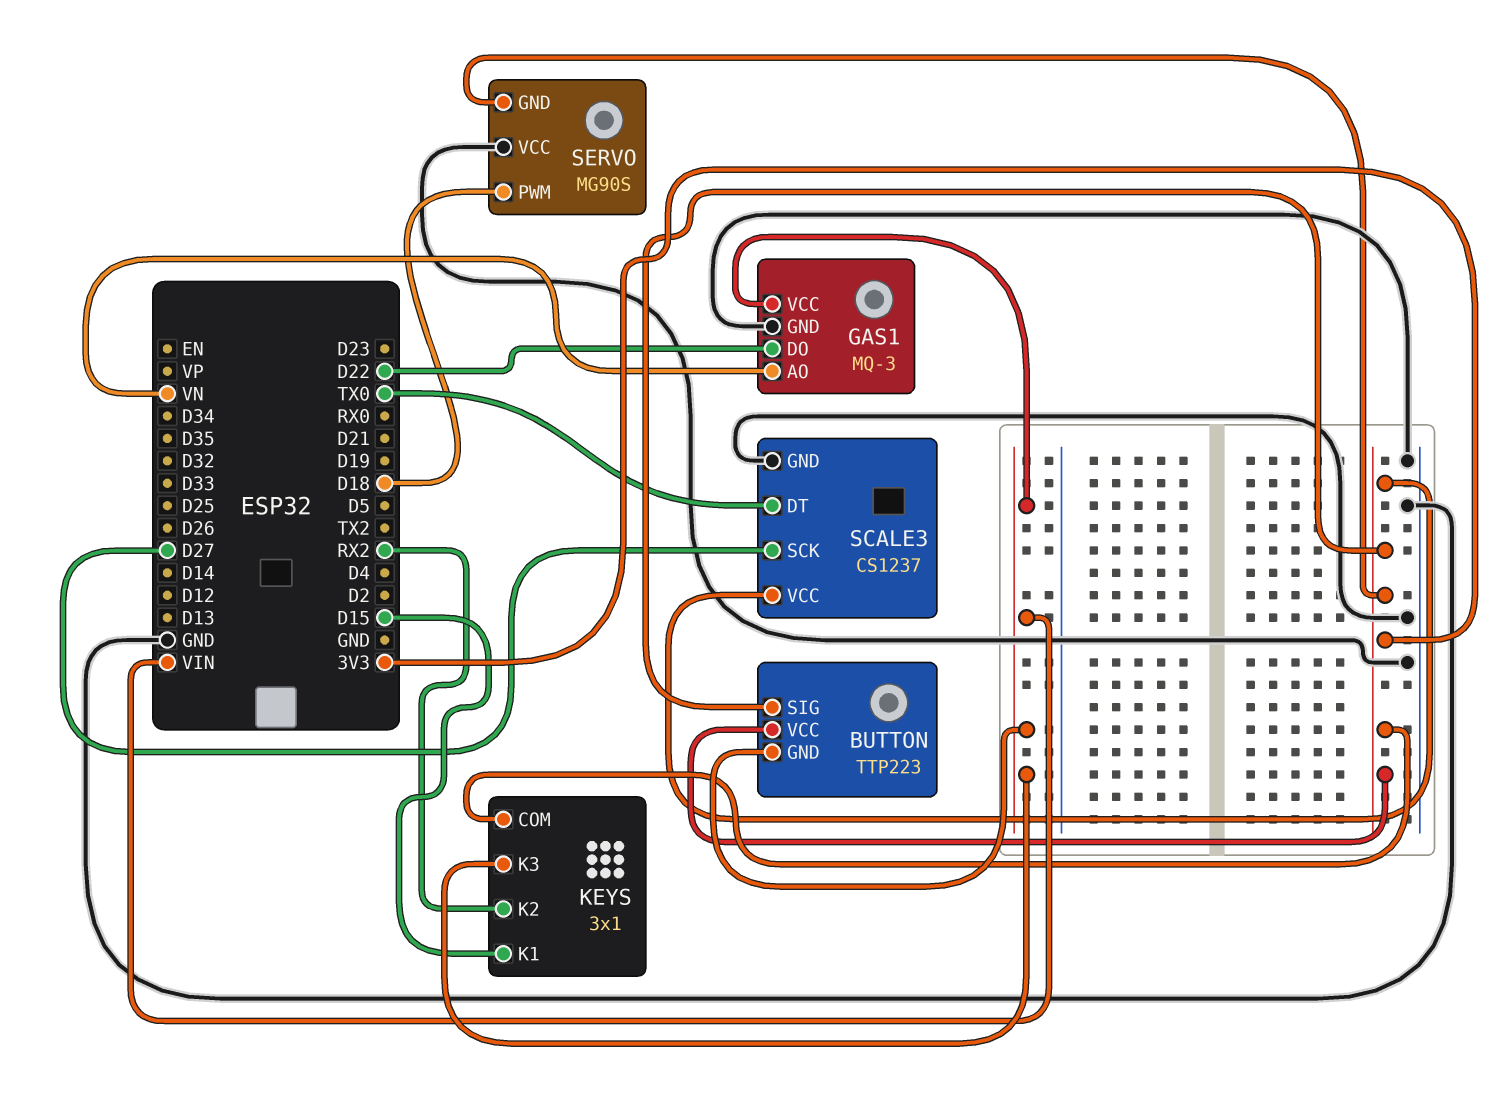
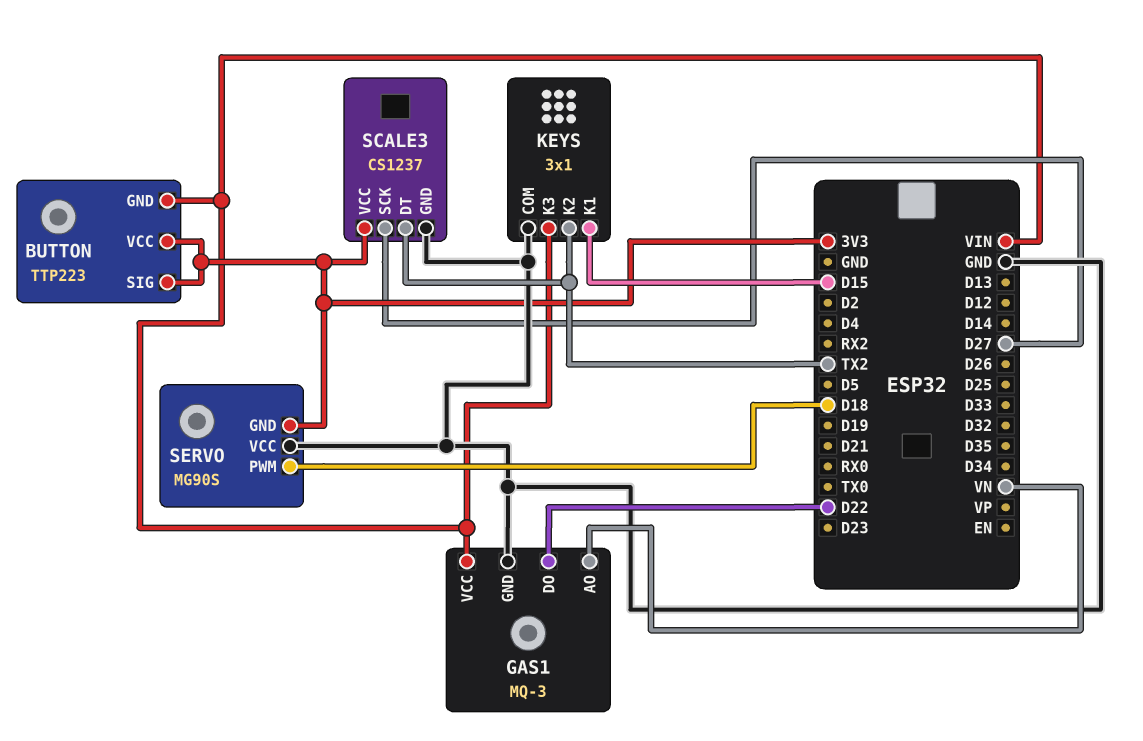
KEYS pin COM: 3V3 -> GND
KEYS pin K2: RX2 -> TX2
SCALE3 pin DT: TX0 -> TX2

